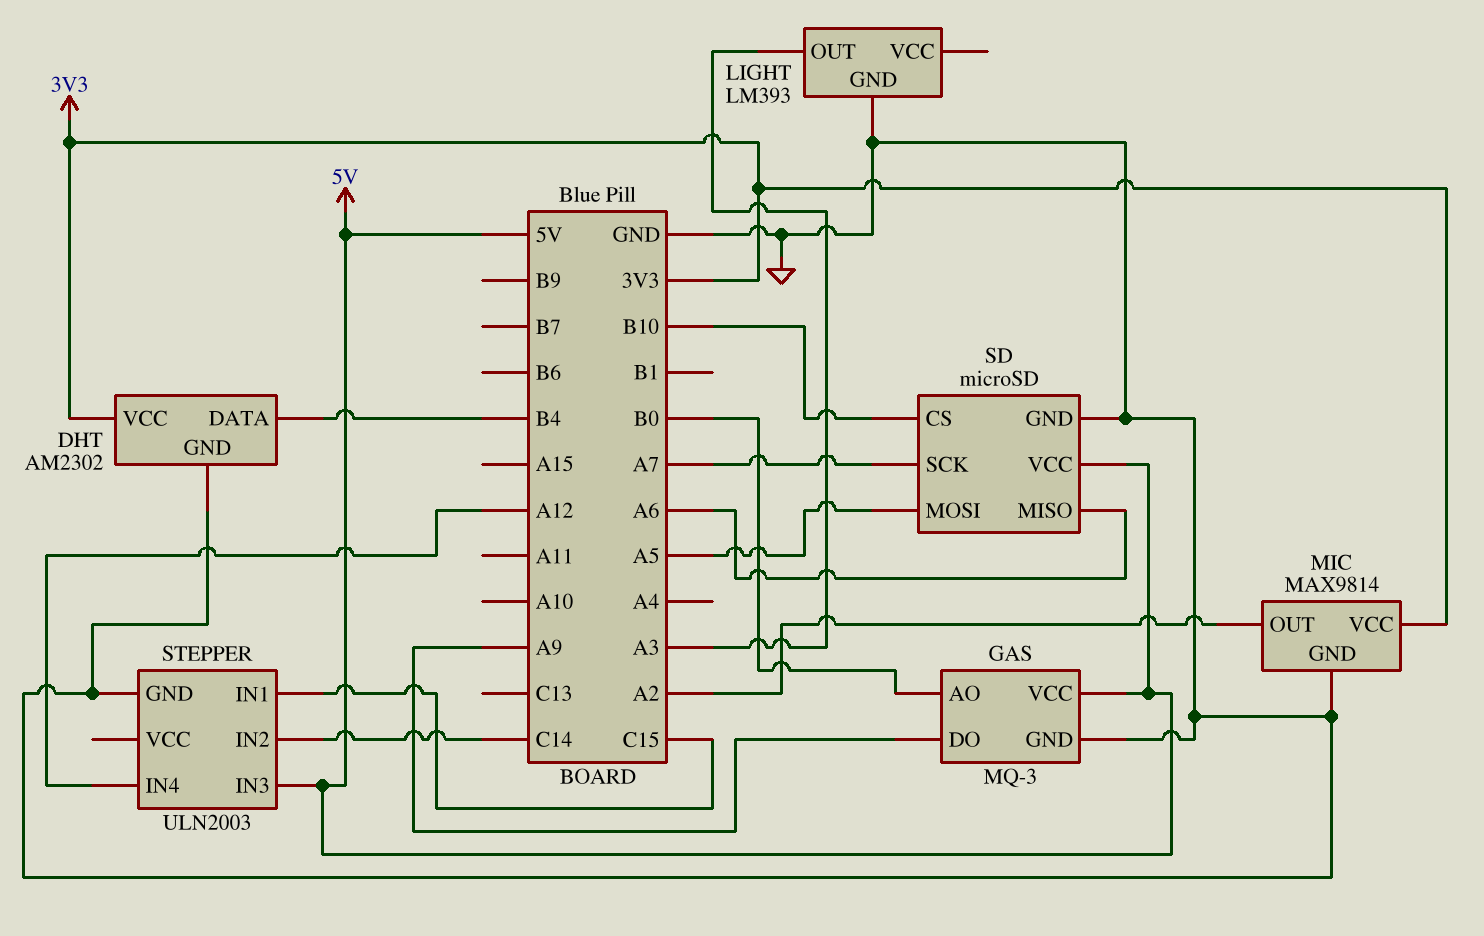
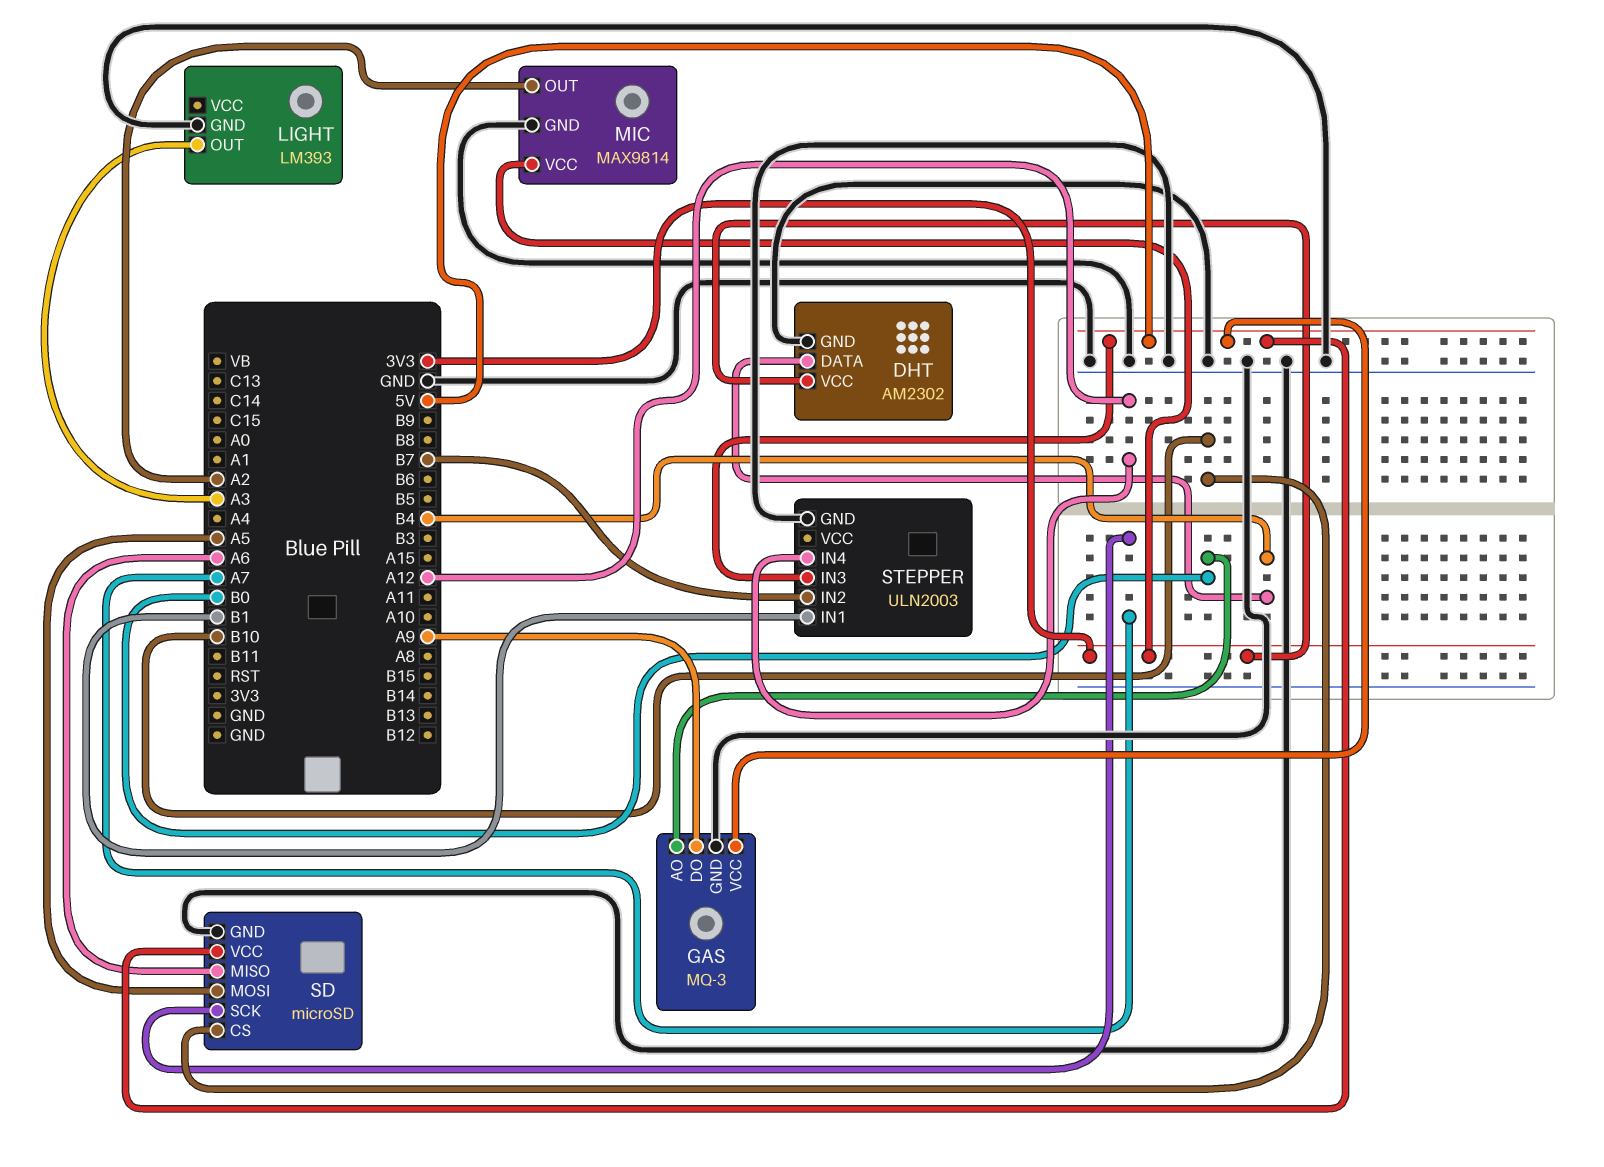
STEPPER pin IN1: C15 -> B1
STEPPER pin IN2: C14 -> B7

